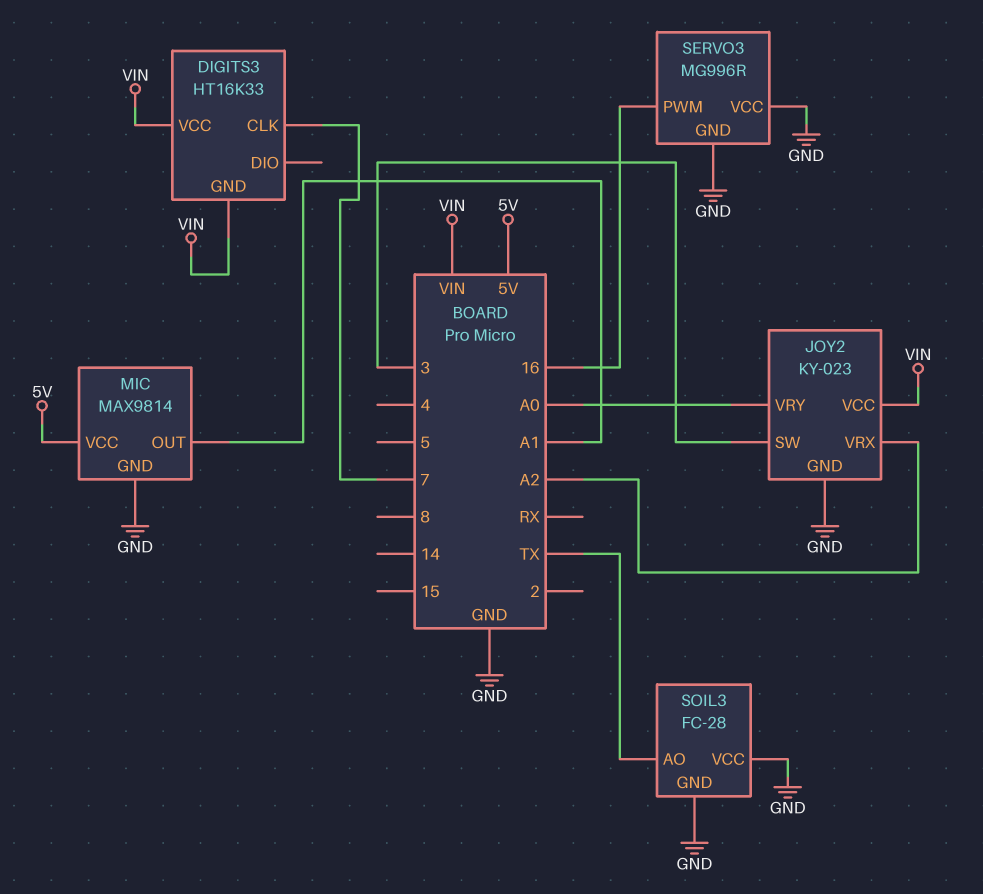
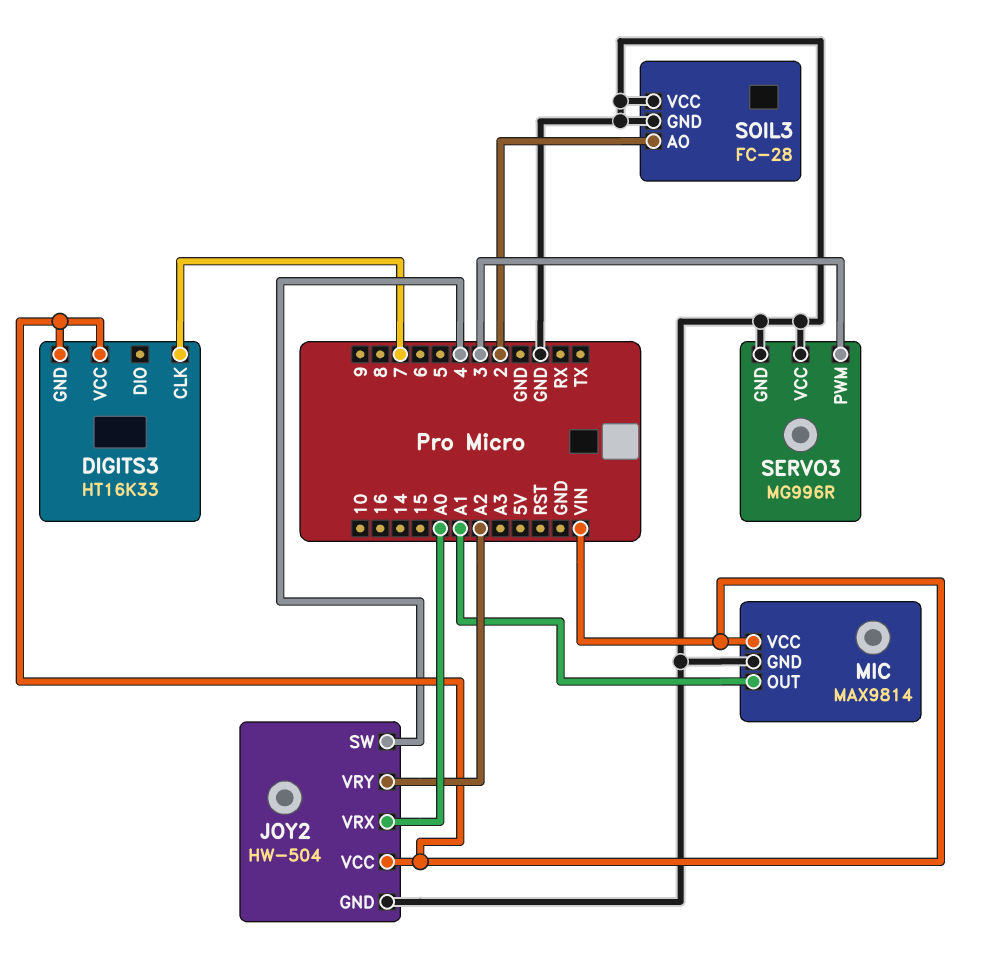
JOY2: KY-023 -> HW-504
JOY2 pin SW: 3 -> 4
JOY2 pin VRX: A2 -> A0
JOY2 pin VRY: A0 -> A2
MIC pin VCC: 5V -> VIN
SERVO3 pin PWM: 16 -> 3
SOIL3 pin AO: TX -> 2

